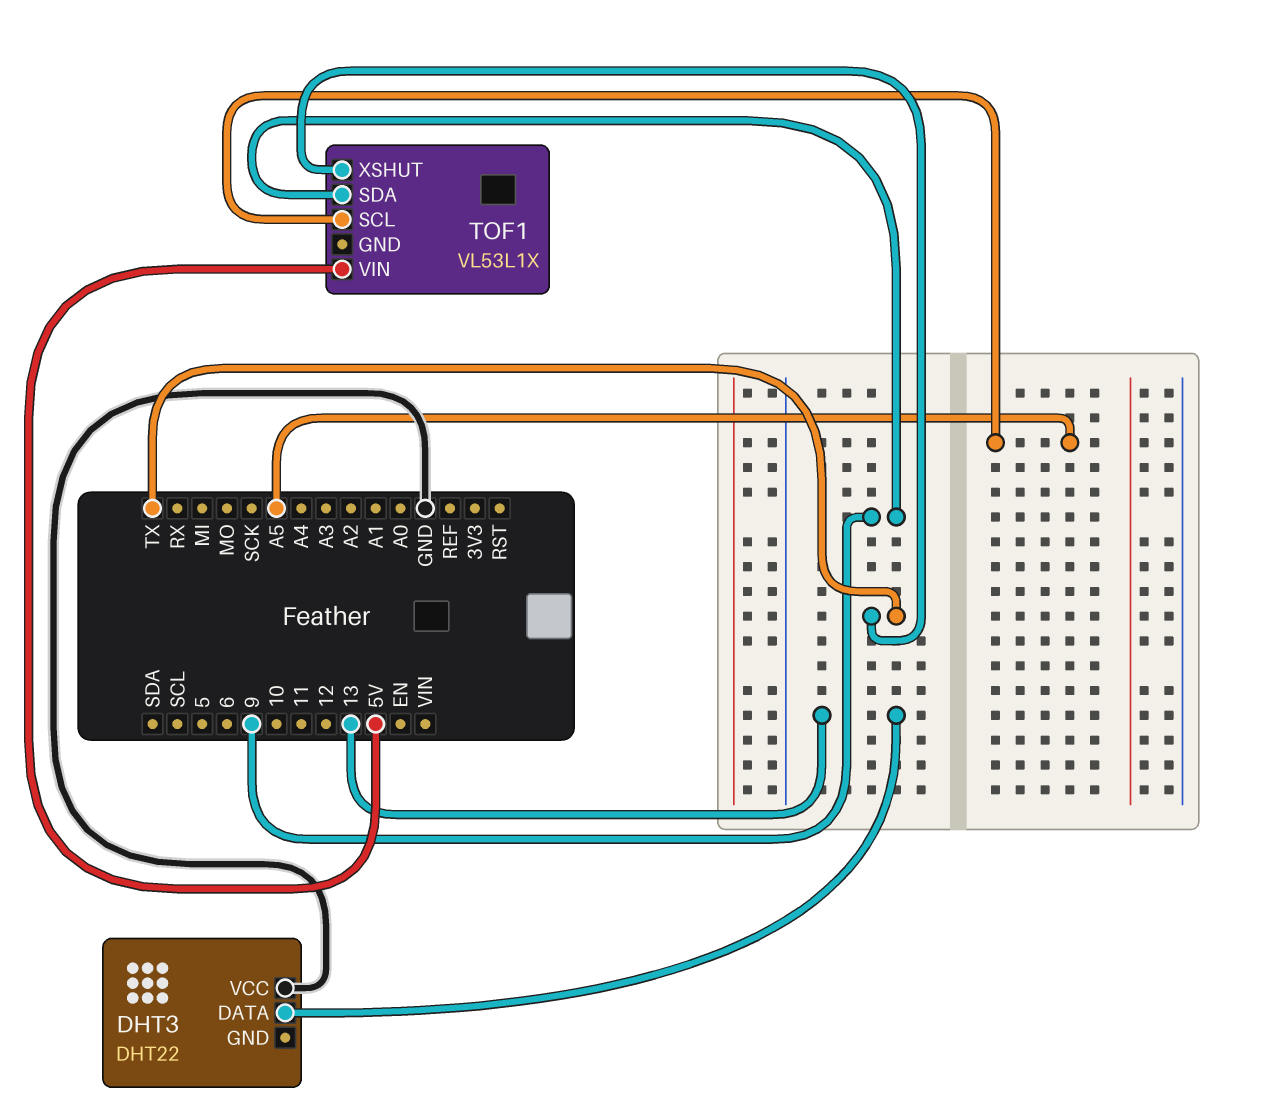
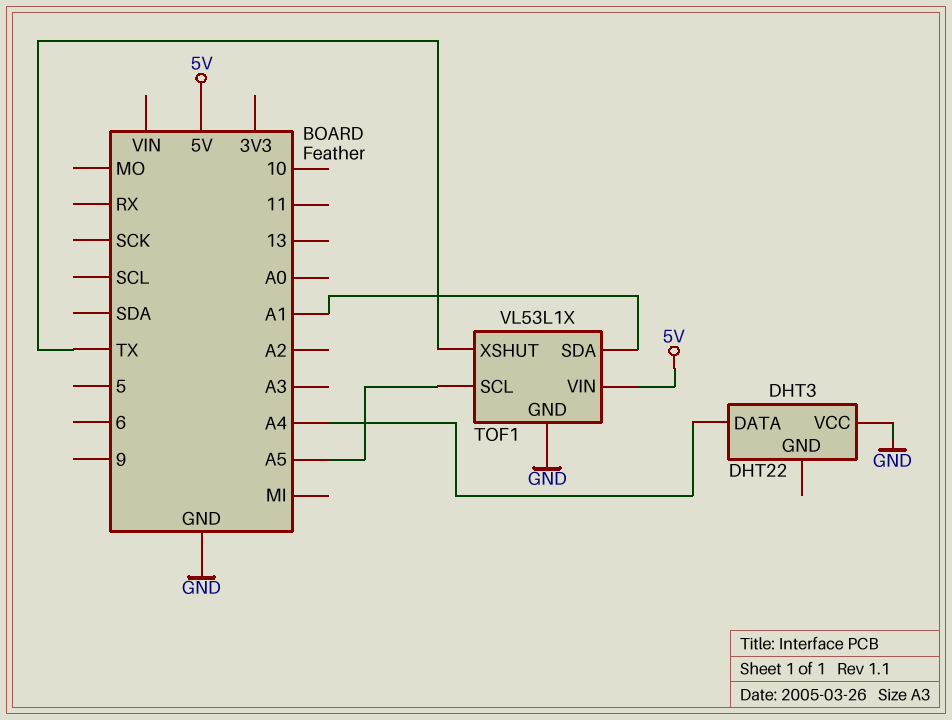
DHT3 pin DATA: 13 -> A4
TOF1 pin GND: none -> GND
TOF1 pin SDA: 9 -> A1

